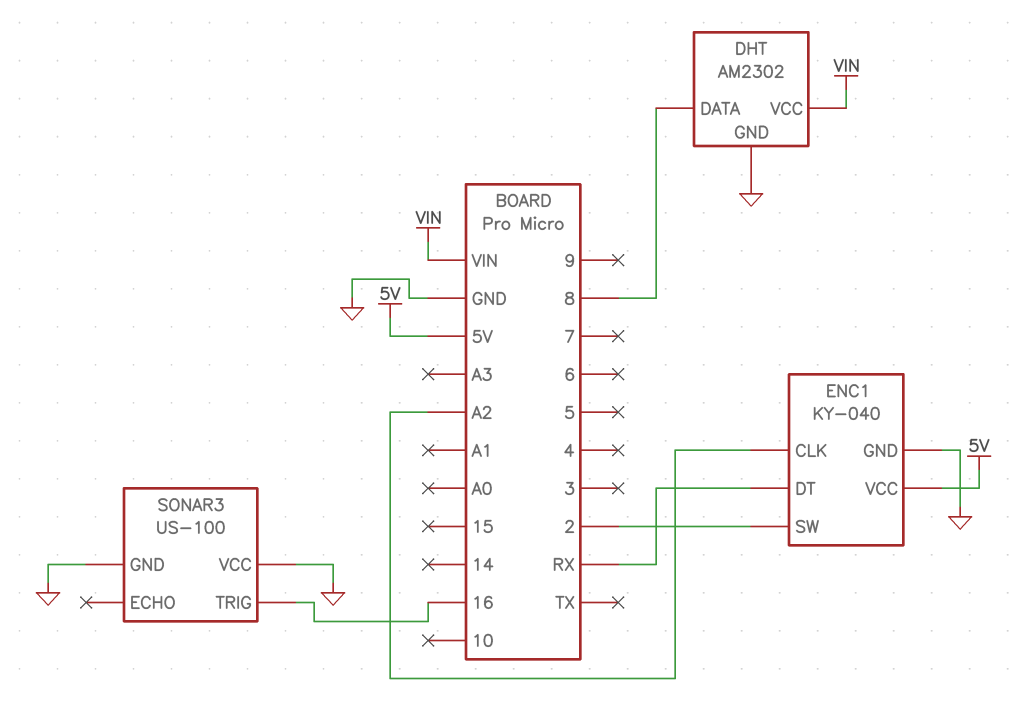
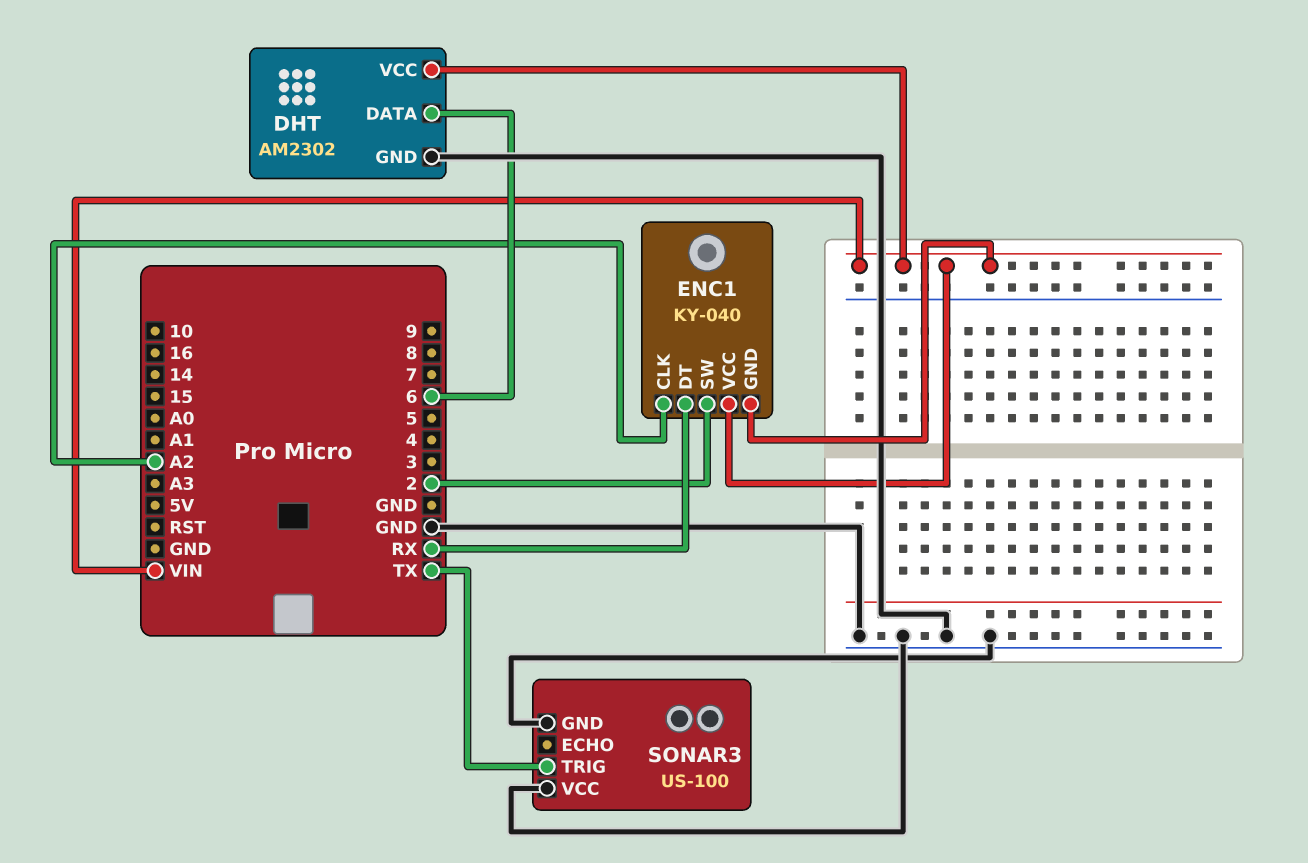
DHT pin DATA: 8 -> 6
ENC1 pin GND: GND -> VIN
ENC1 pin VCC: 5V -> VIN
SONAR3 pin TRIG: 16 -> TX

